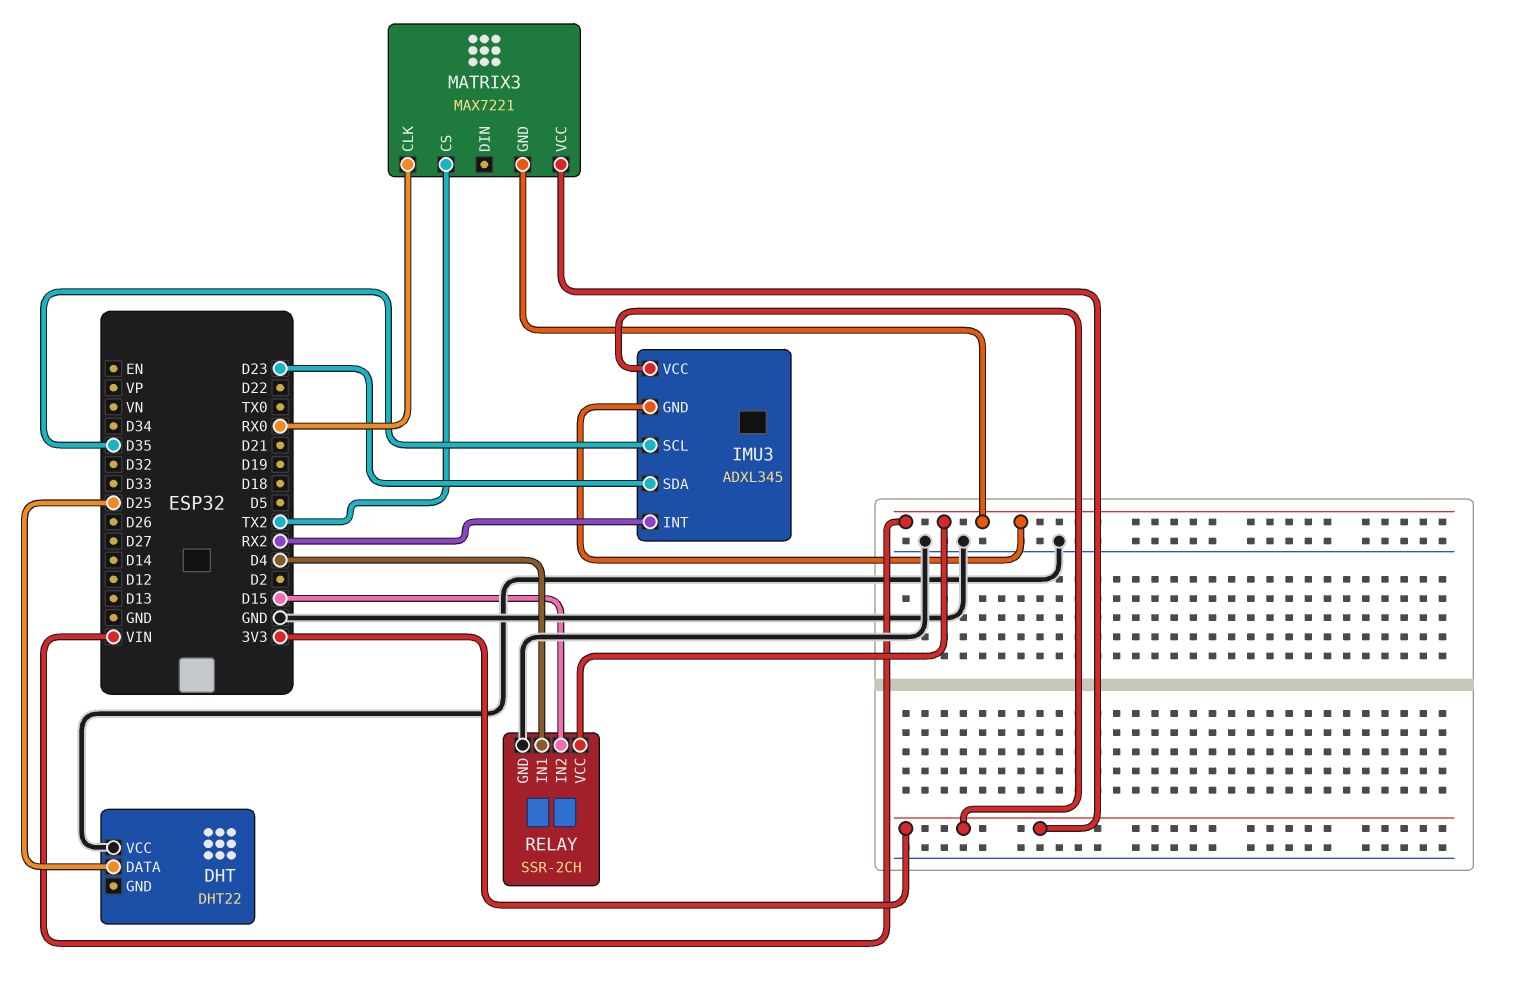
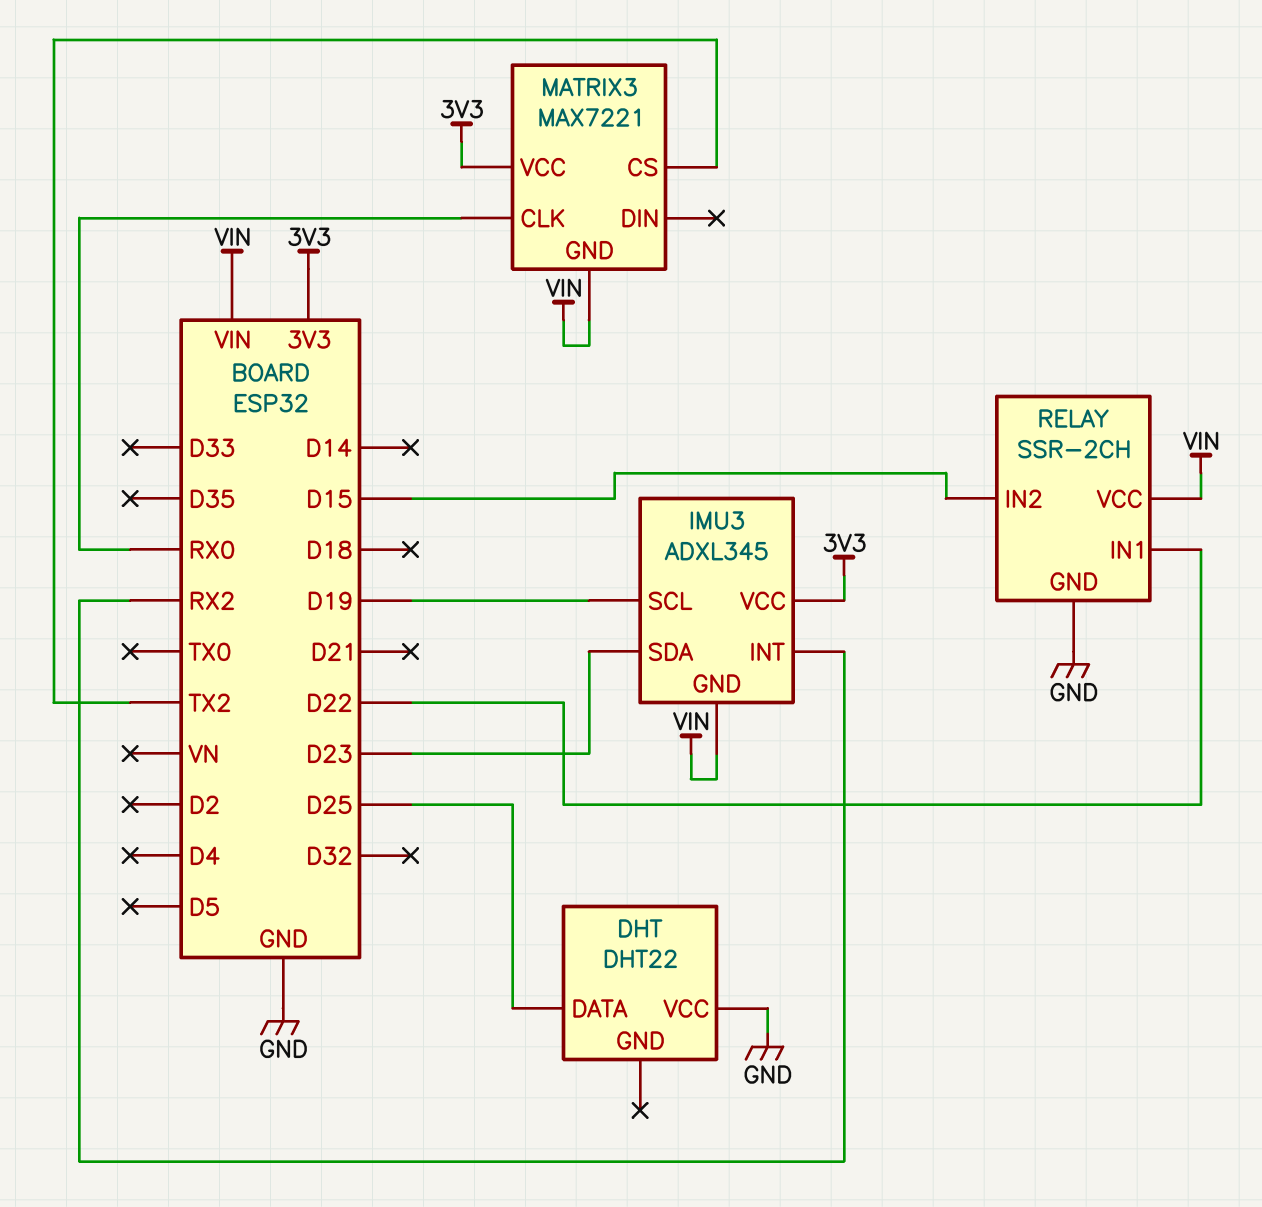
IMU3 pin SCL: D35 -> D19
RELAY pin IN1: D4 -> D22

